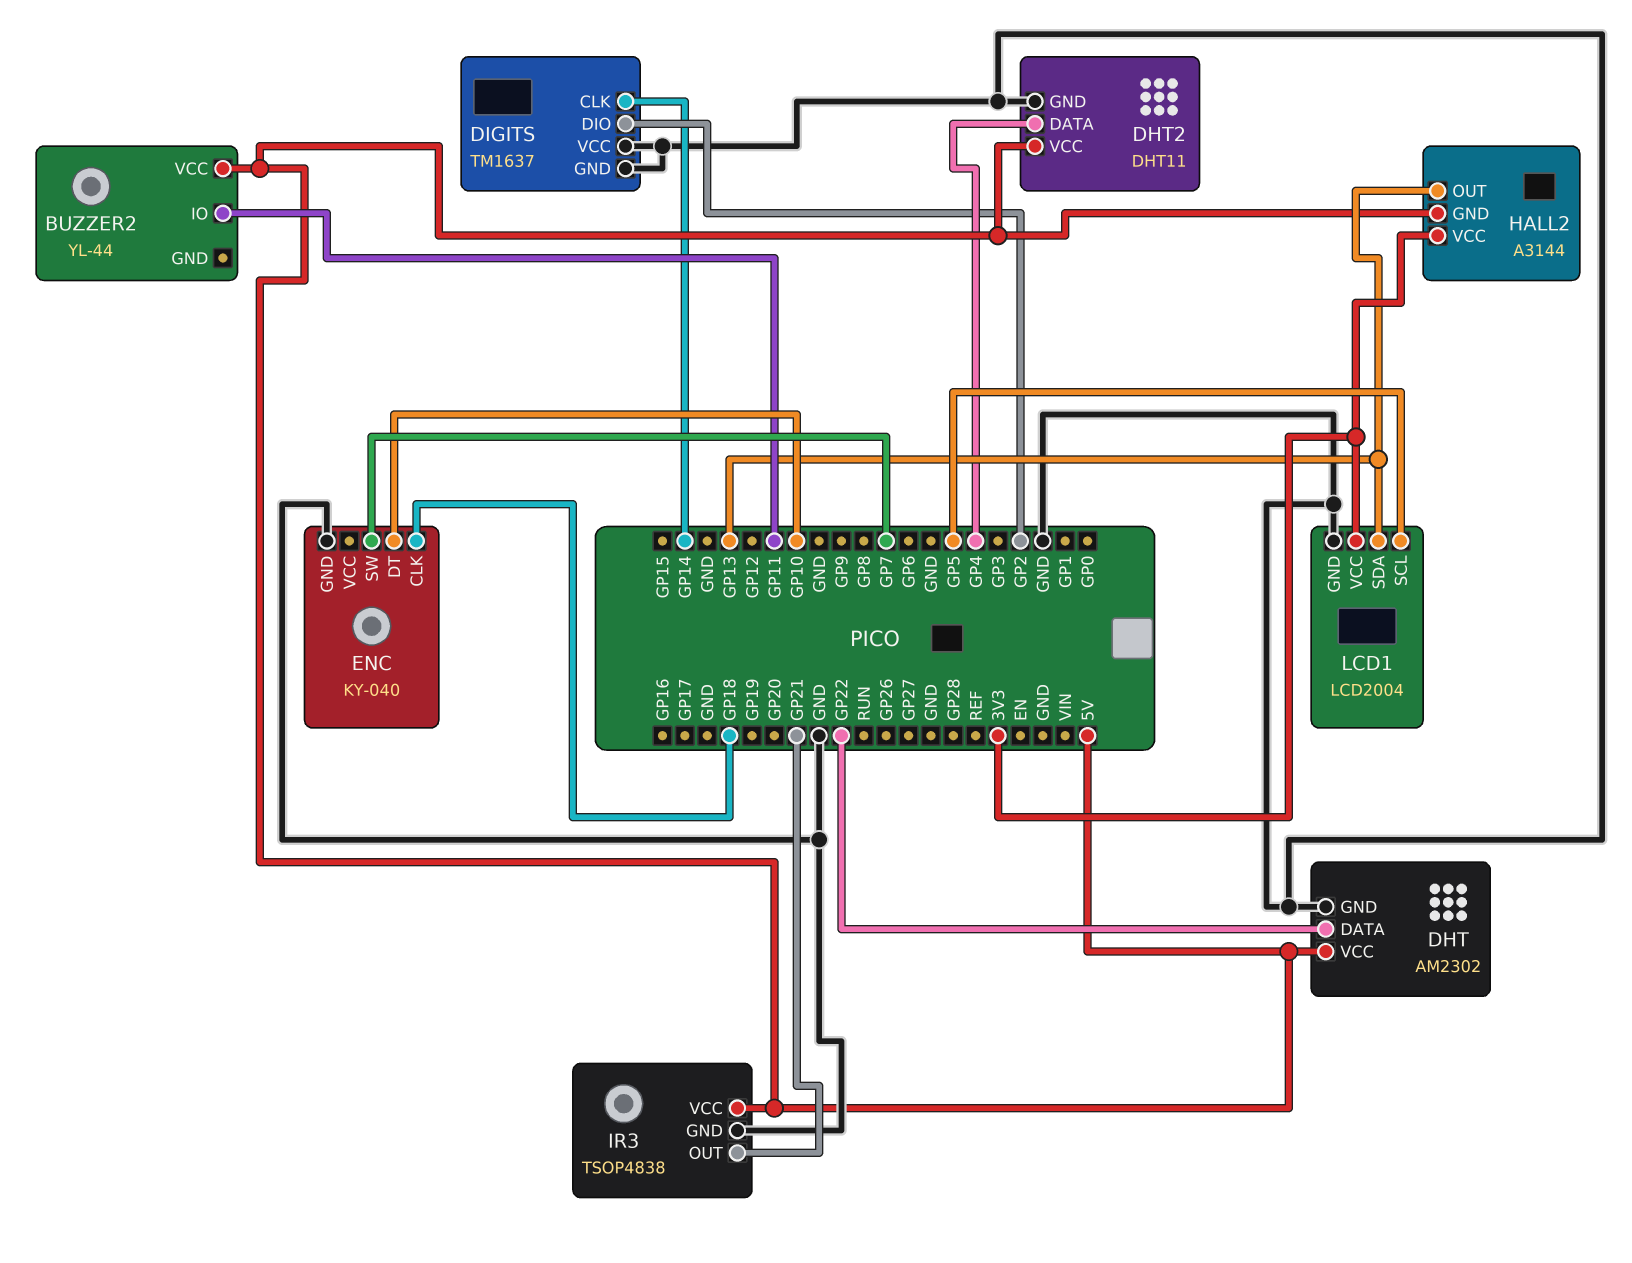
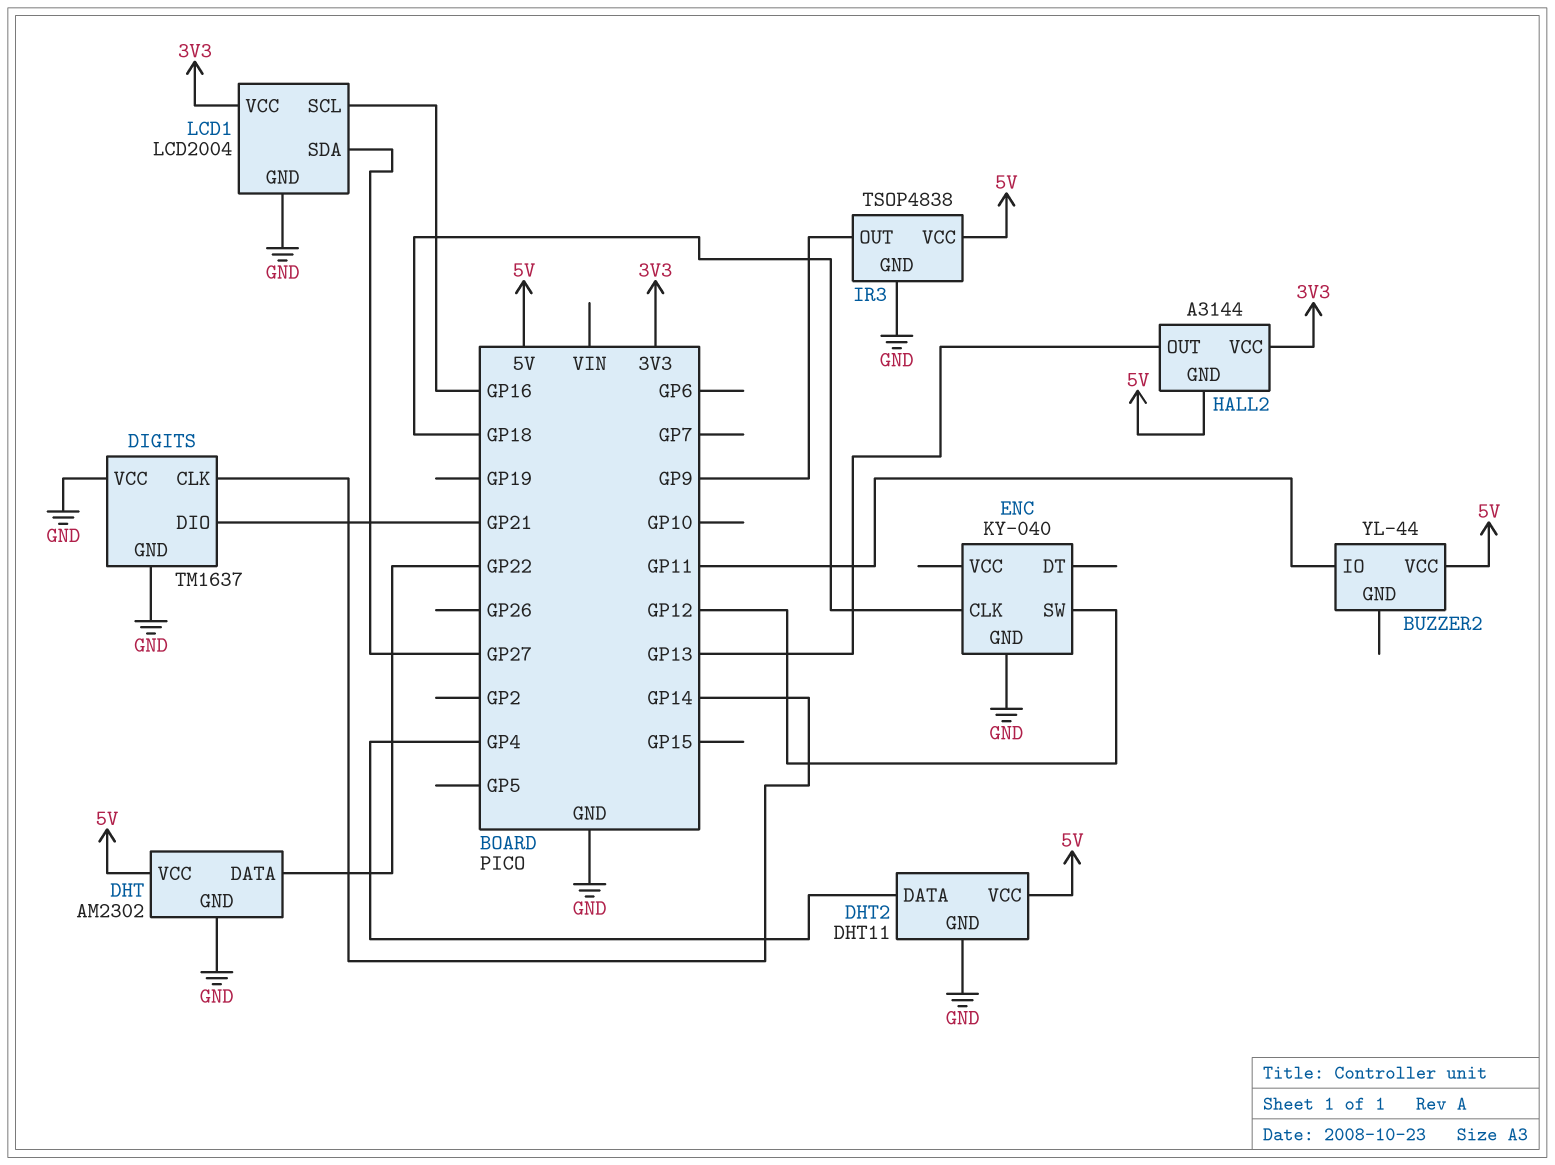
DIGITS pin DIO: GP2 -> GP21
ENC pin DT: GP10 -> none
ENC pin SW: GP7 -> GP12
IR3 pin OUT: GP21 -> GP9
LCD1 pin SCL: GP5 -> GP16
LCD1 pin SDA: GP13 -> GP27

